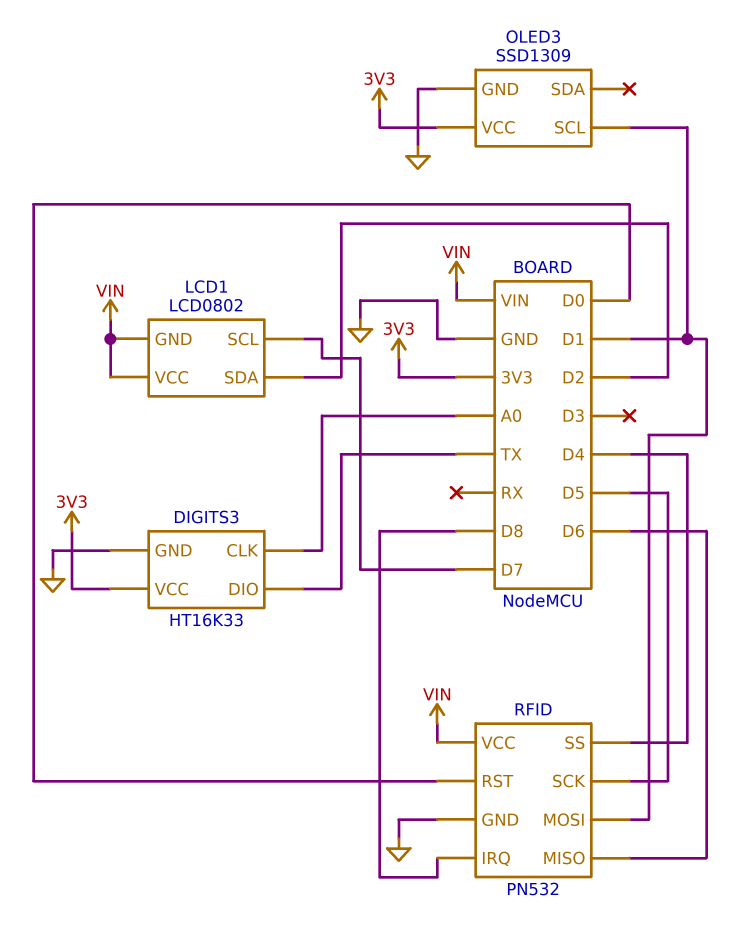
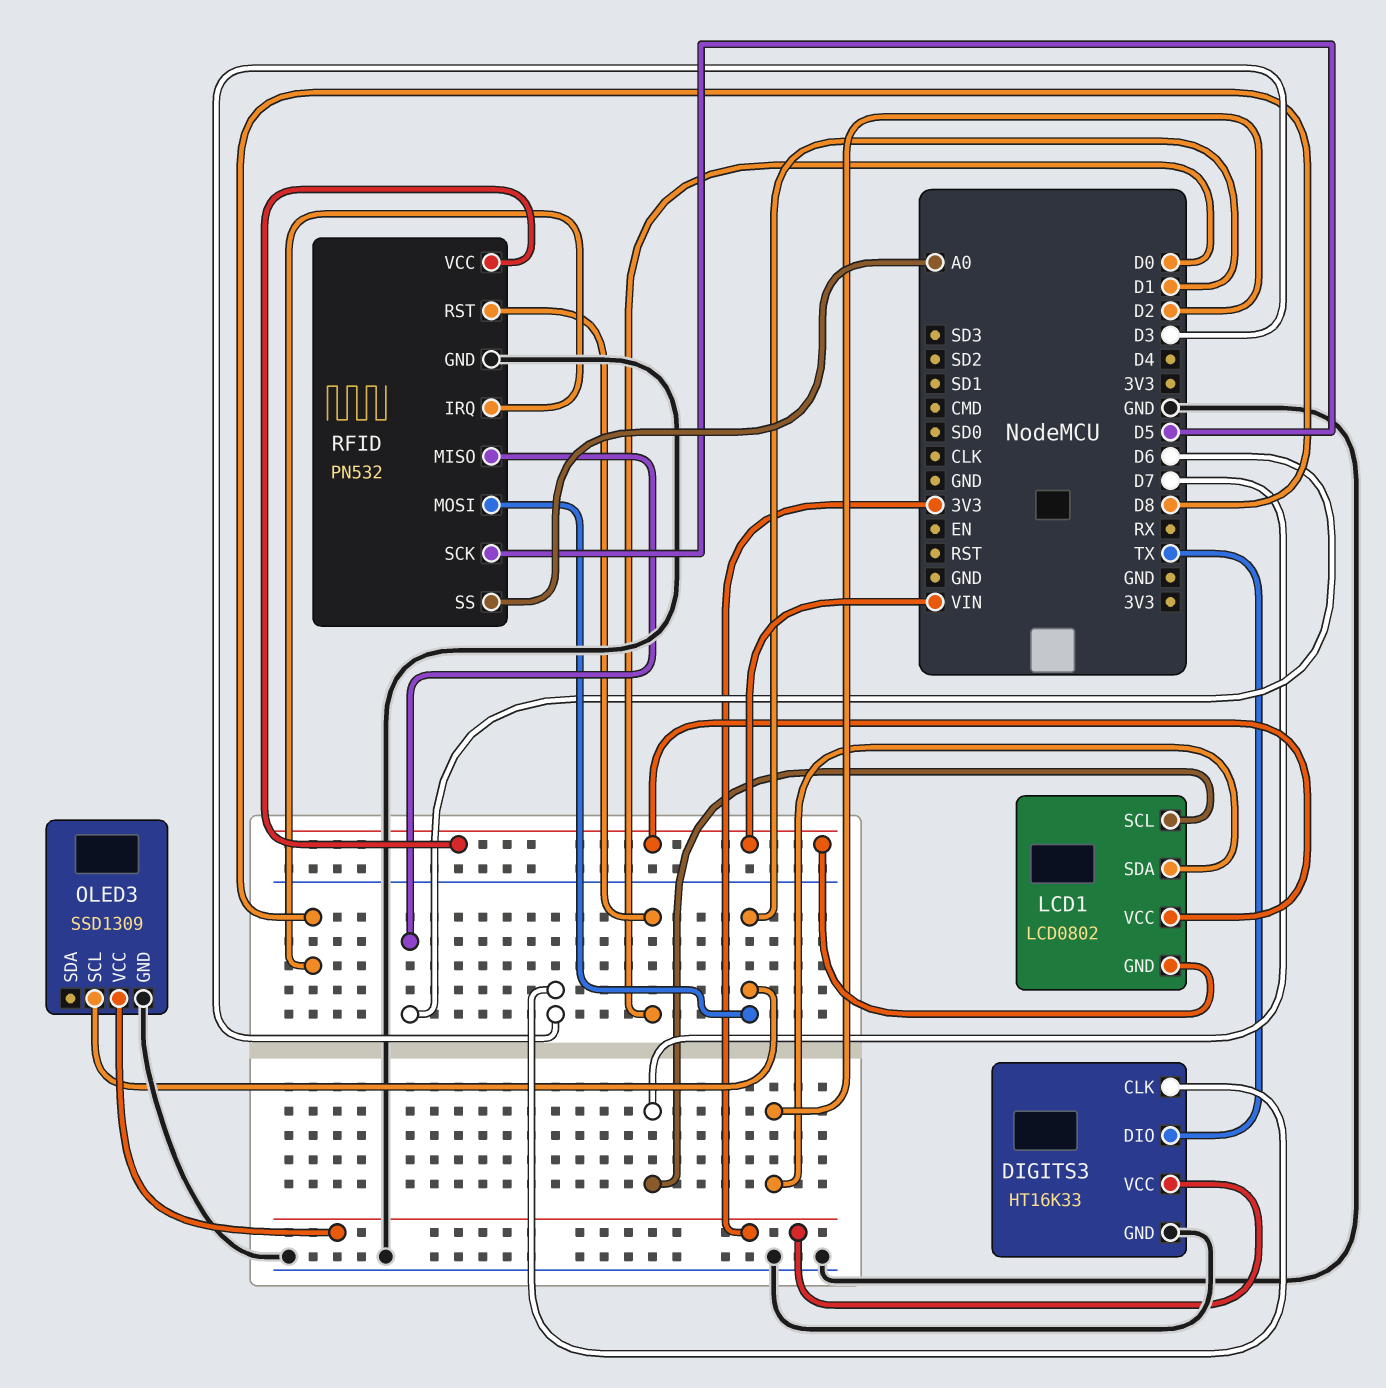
DIGITS3 pin CLK: A0 -> D3
RFID pin SS: D4 -> A0

